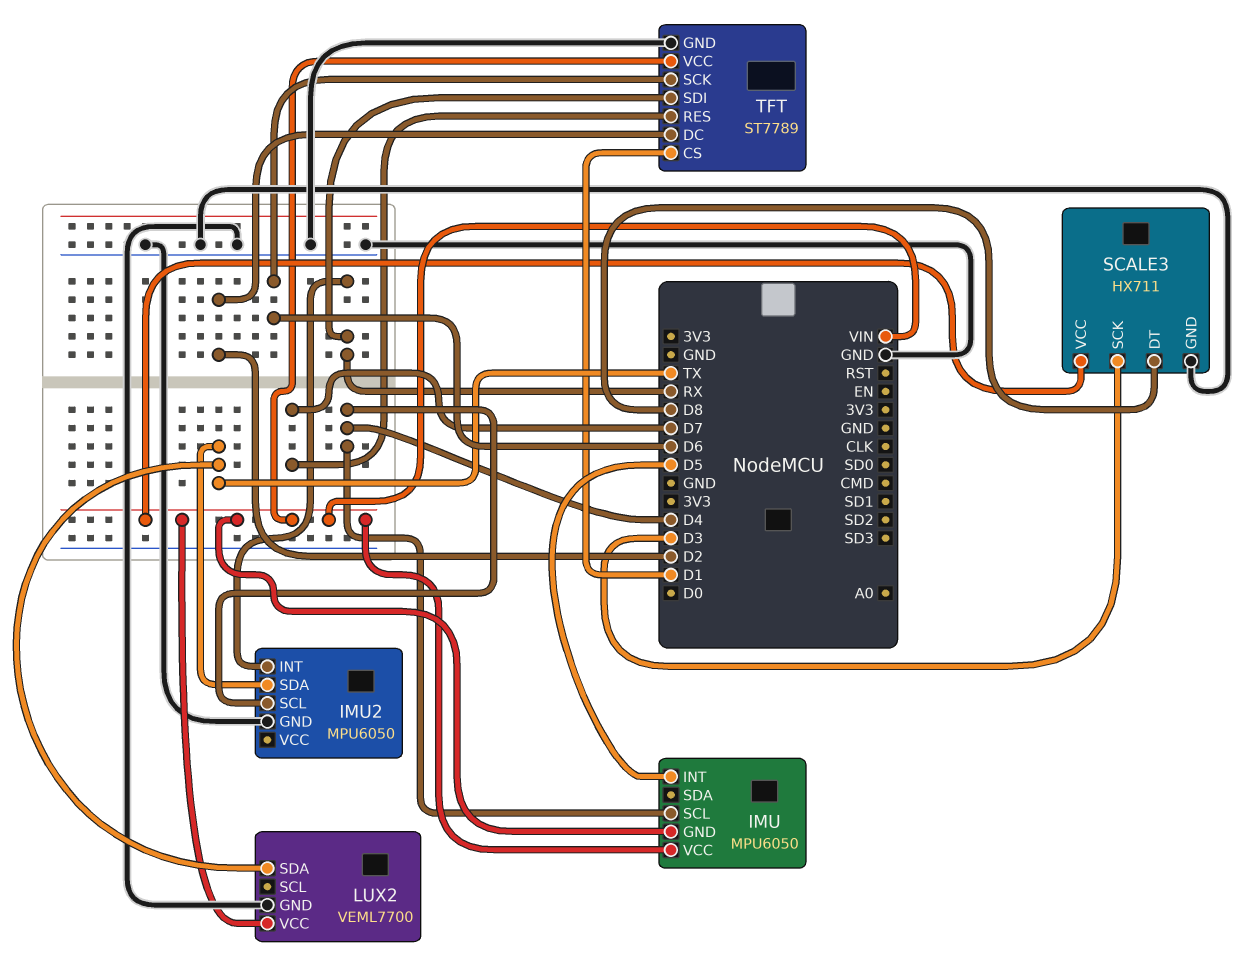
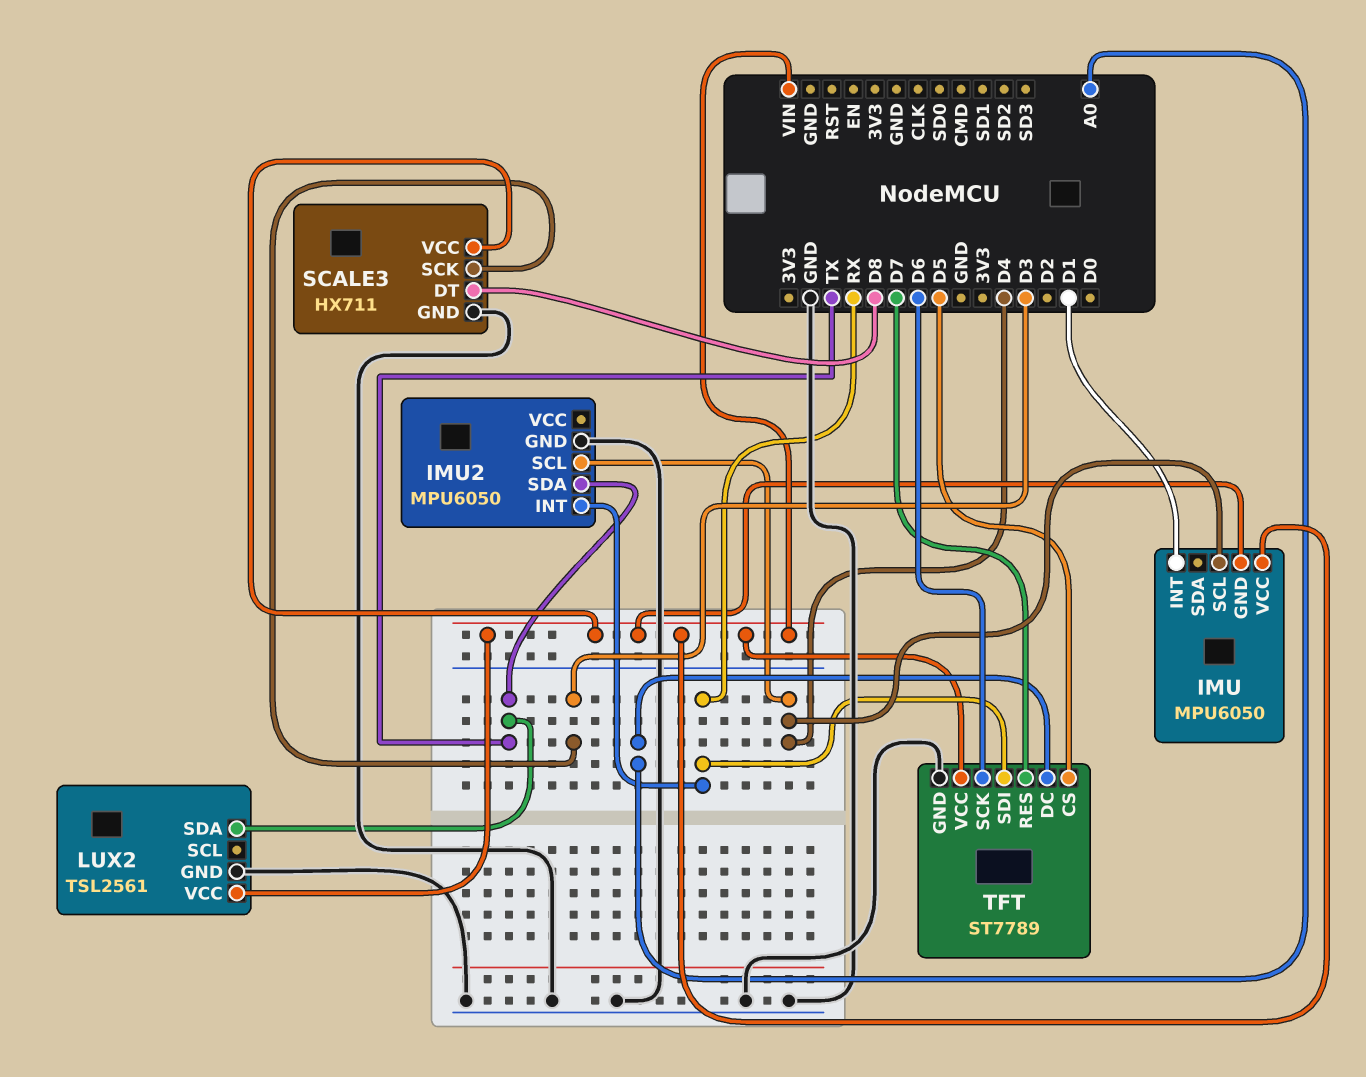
IMU pin INT: D5 -> D1
LUX2: VEML7700 -> TSL2561
TFT pin CS: D1 -> D5
TFT pin DC: D2 -> A0

